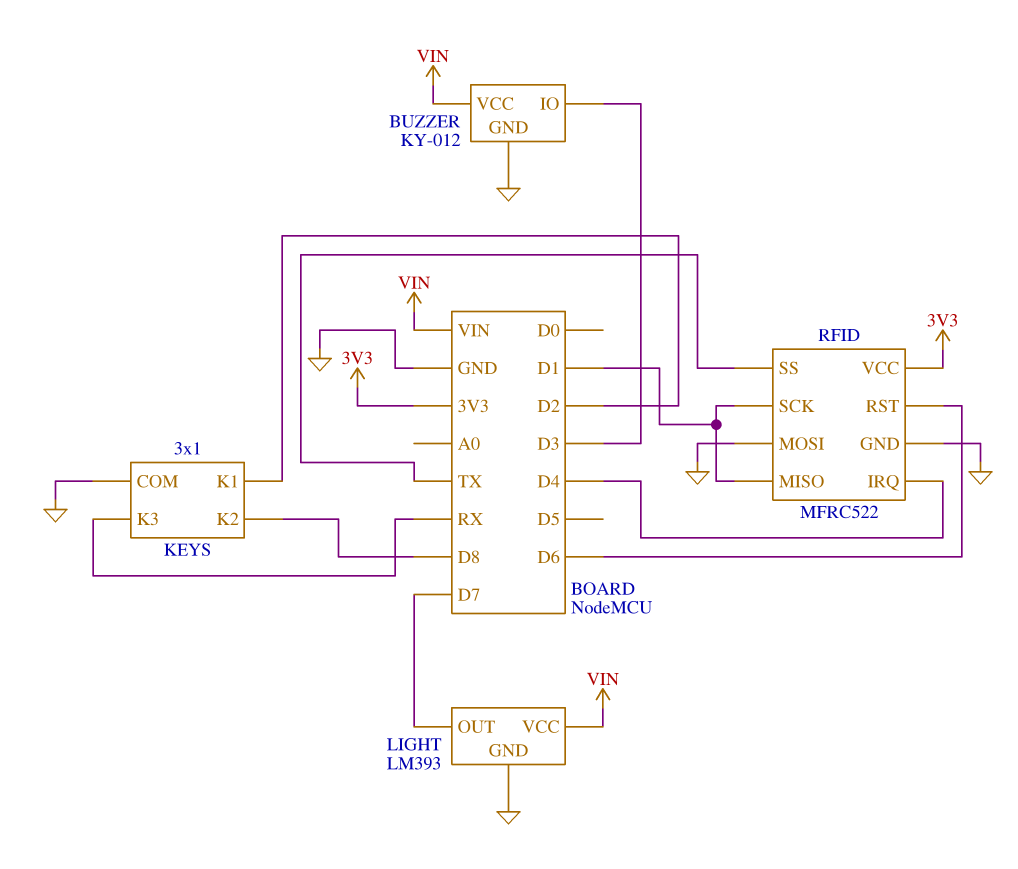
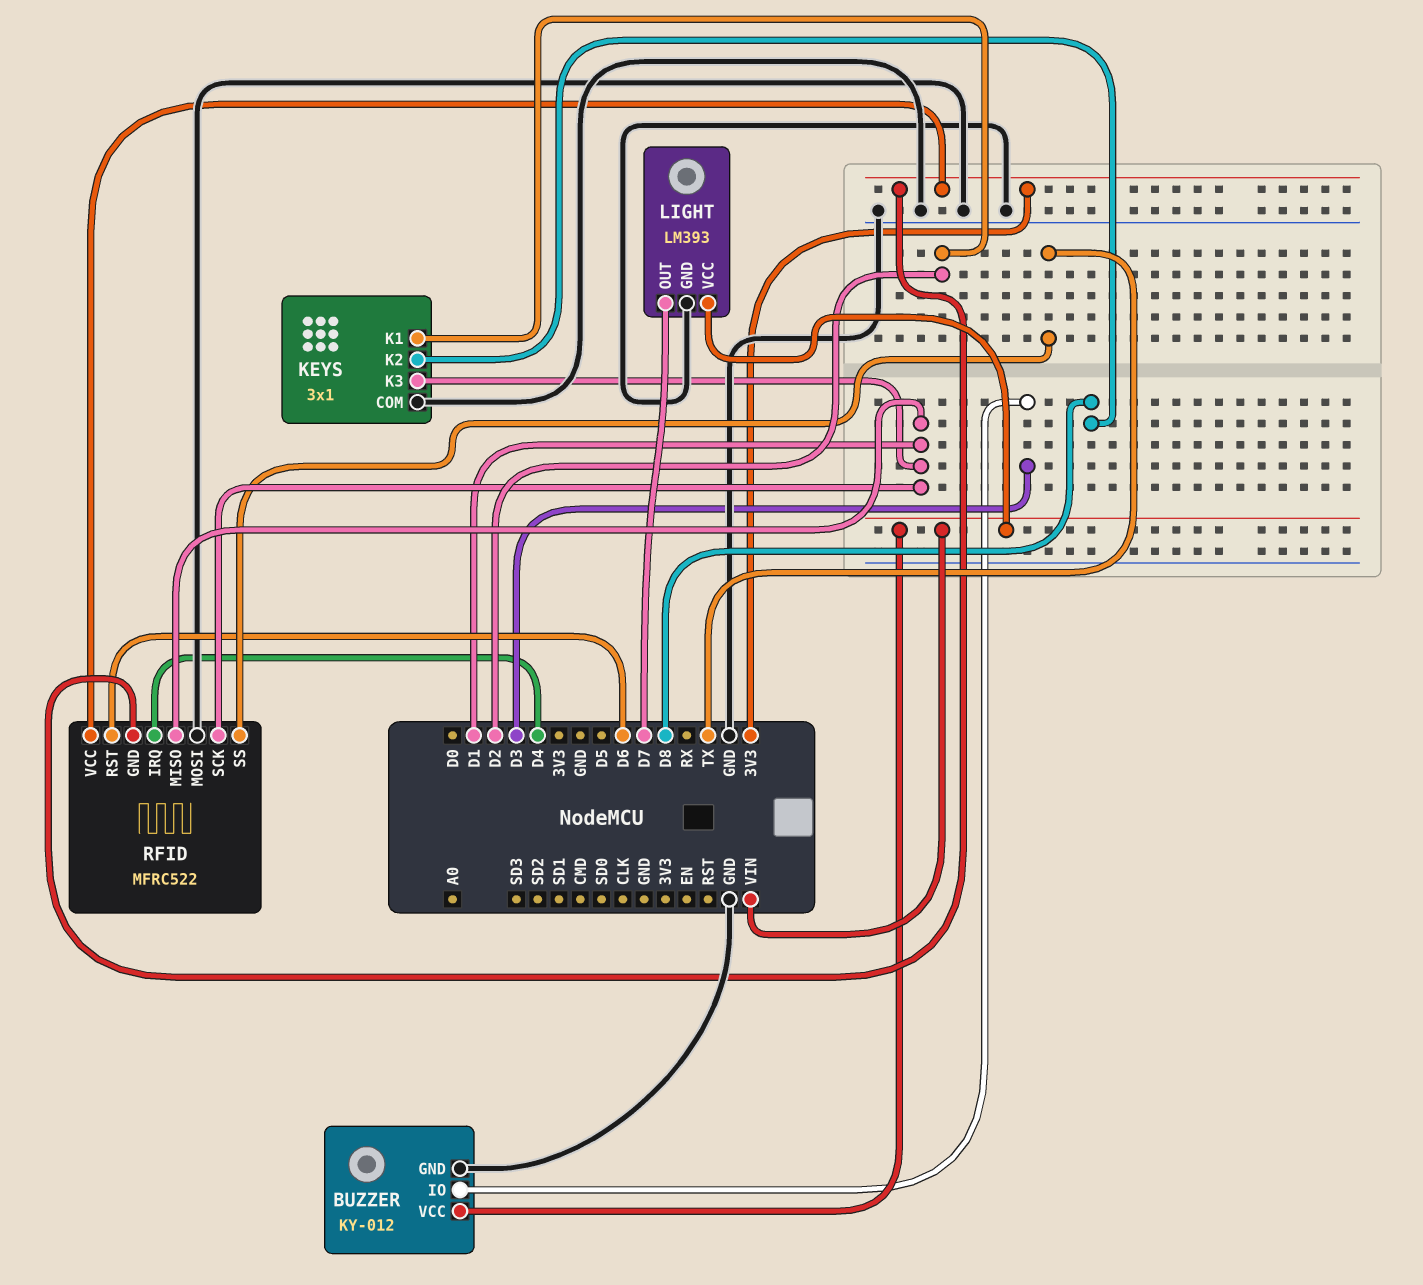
KEYS pin K3: RX -> D1
RFID pin GND: GND -> 3V3

